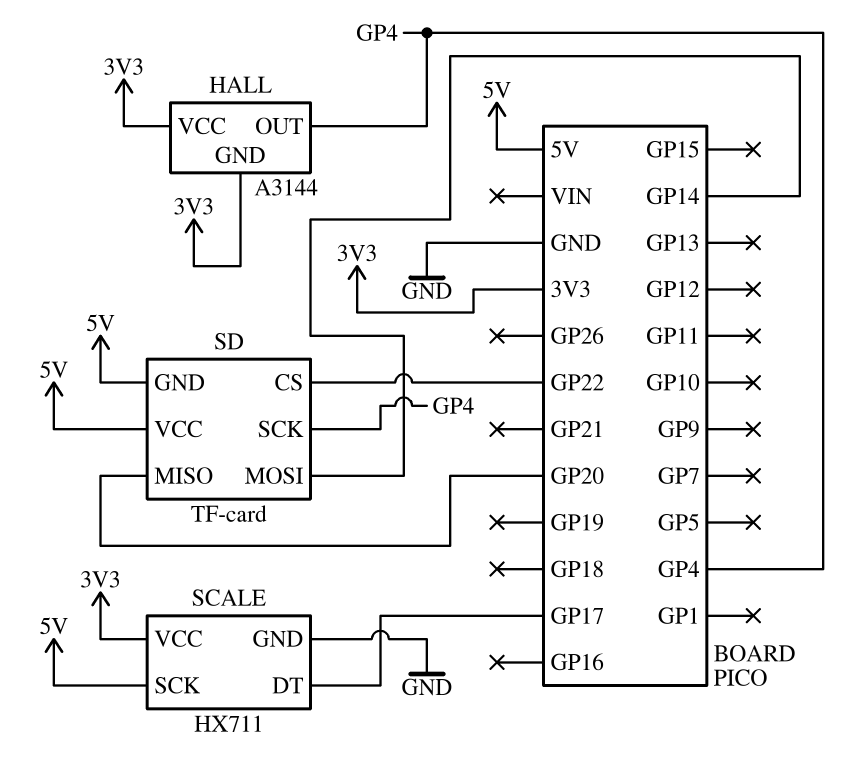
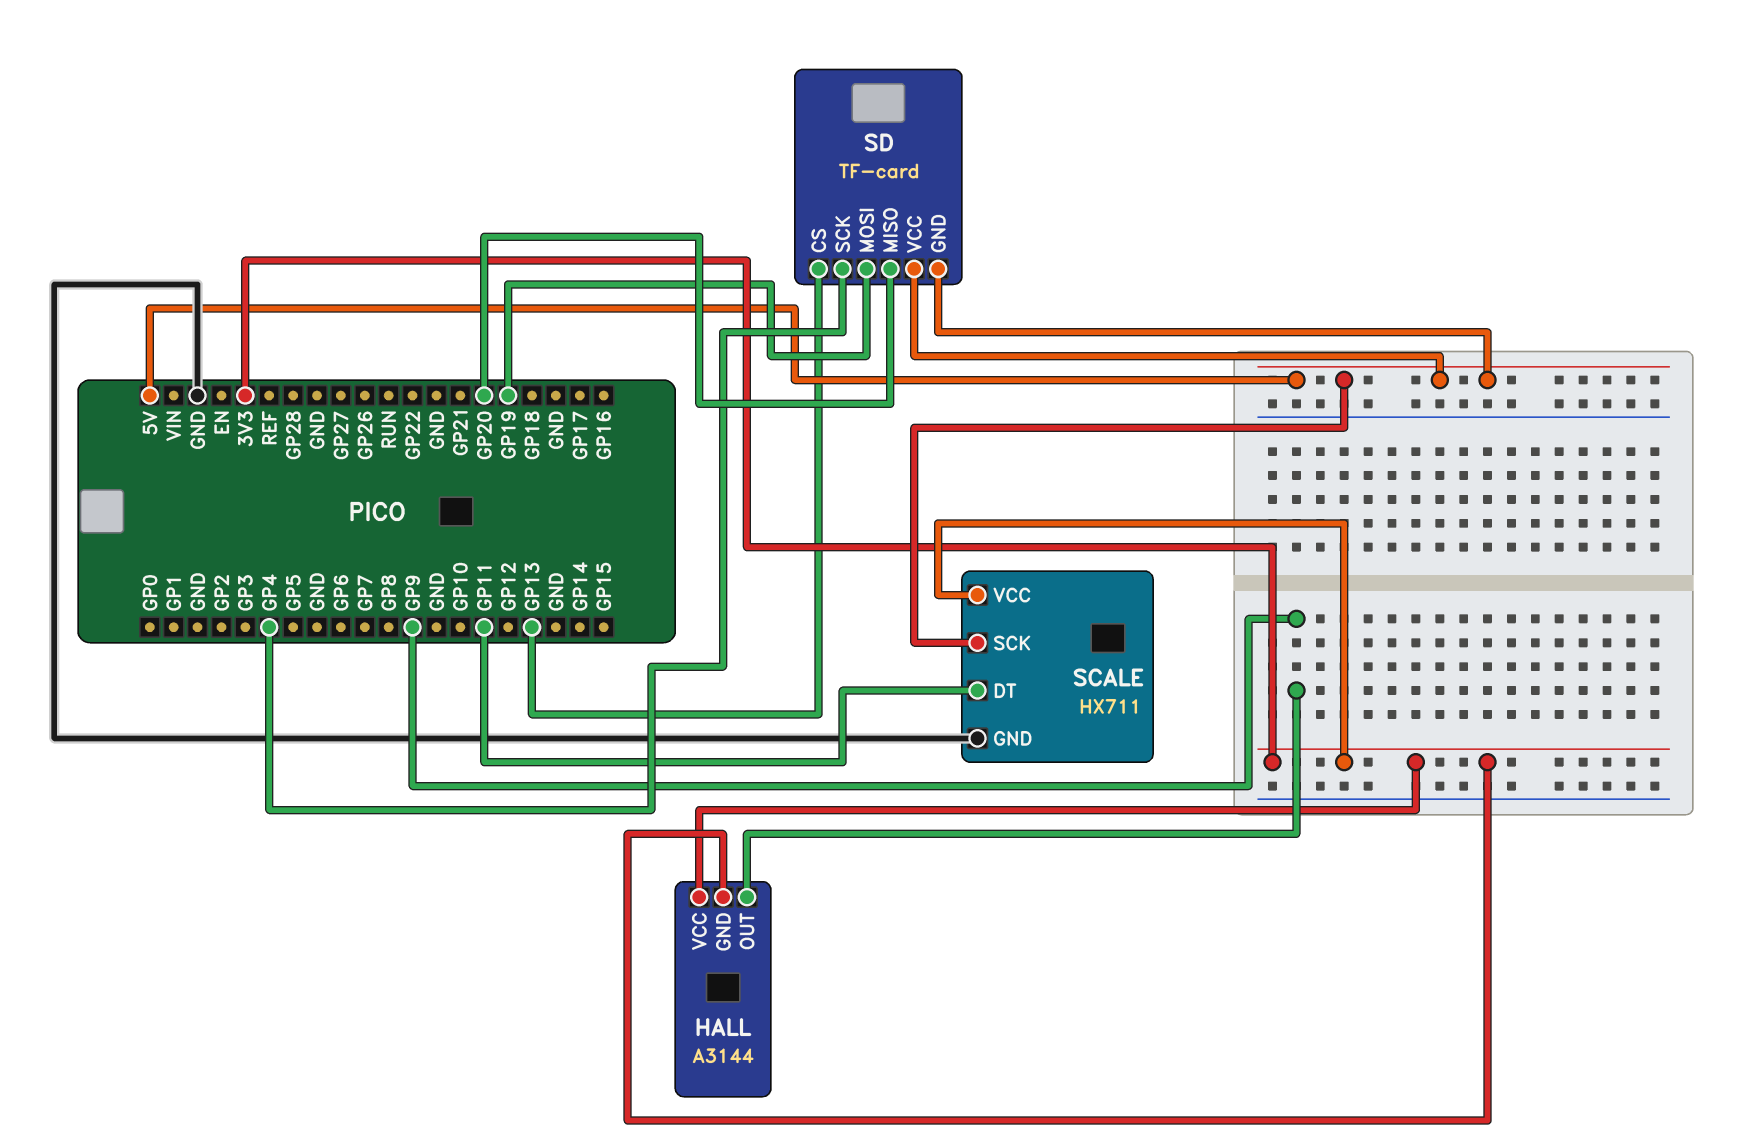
HALL pin OUT: GP4 -> GP9
SCALE pin DT: GP17 -> GP11
SD pin CS: GP22 -> GP13
SD pin MOSI: GP14 -> GP19

